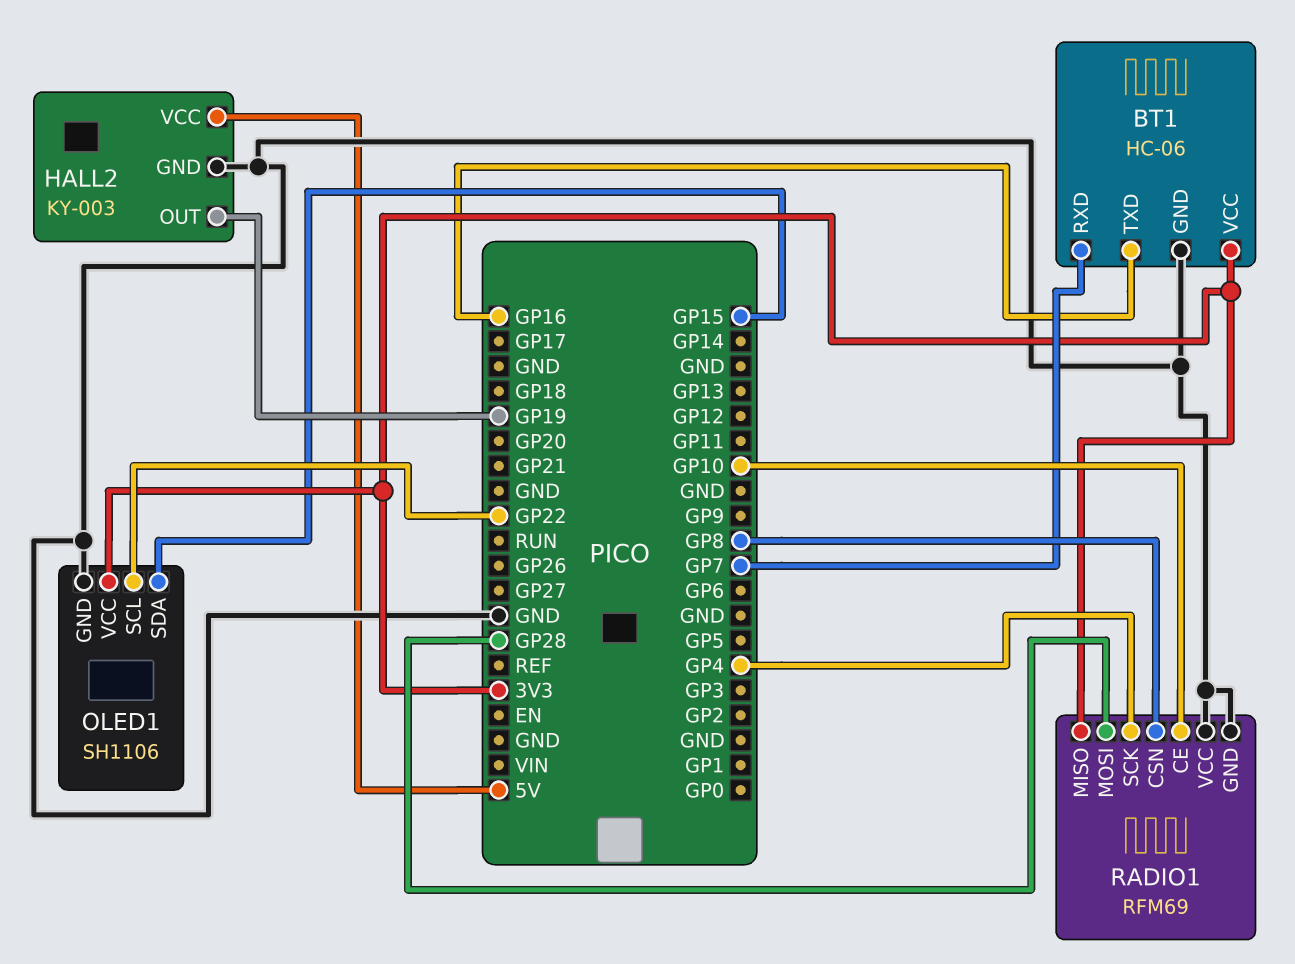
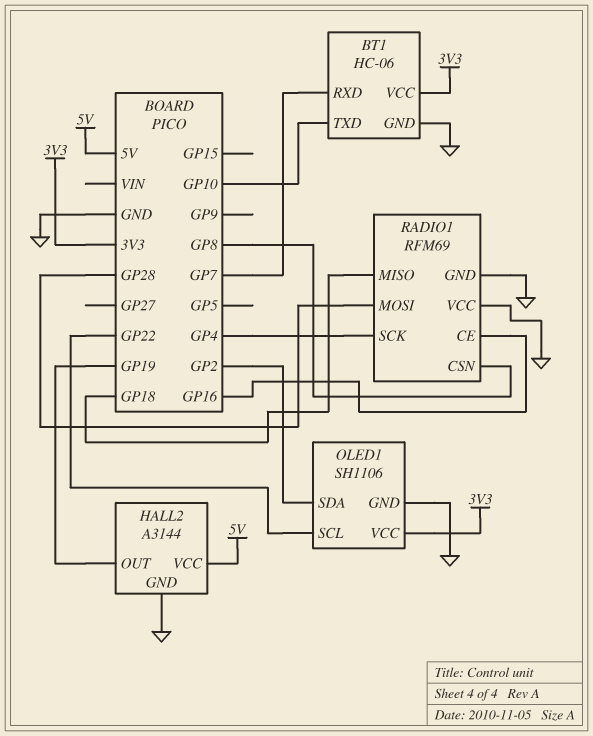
BT1 pin TXD: GP16 -> GP10
HALL2: KY-003 -> A3144
OLED1 pin SDA: GP15 -> GP2
RADIO1 pin CE: GP10 -> GP16
RADIO1 pin MISO: 3V3 -> GP18

